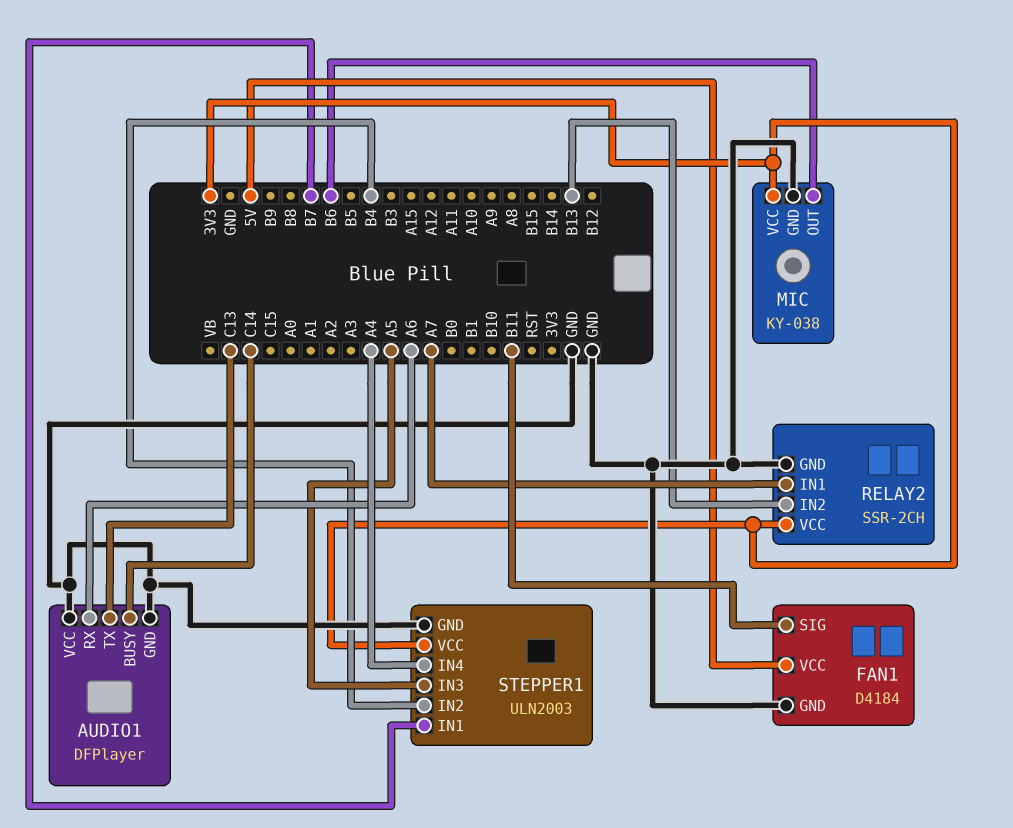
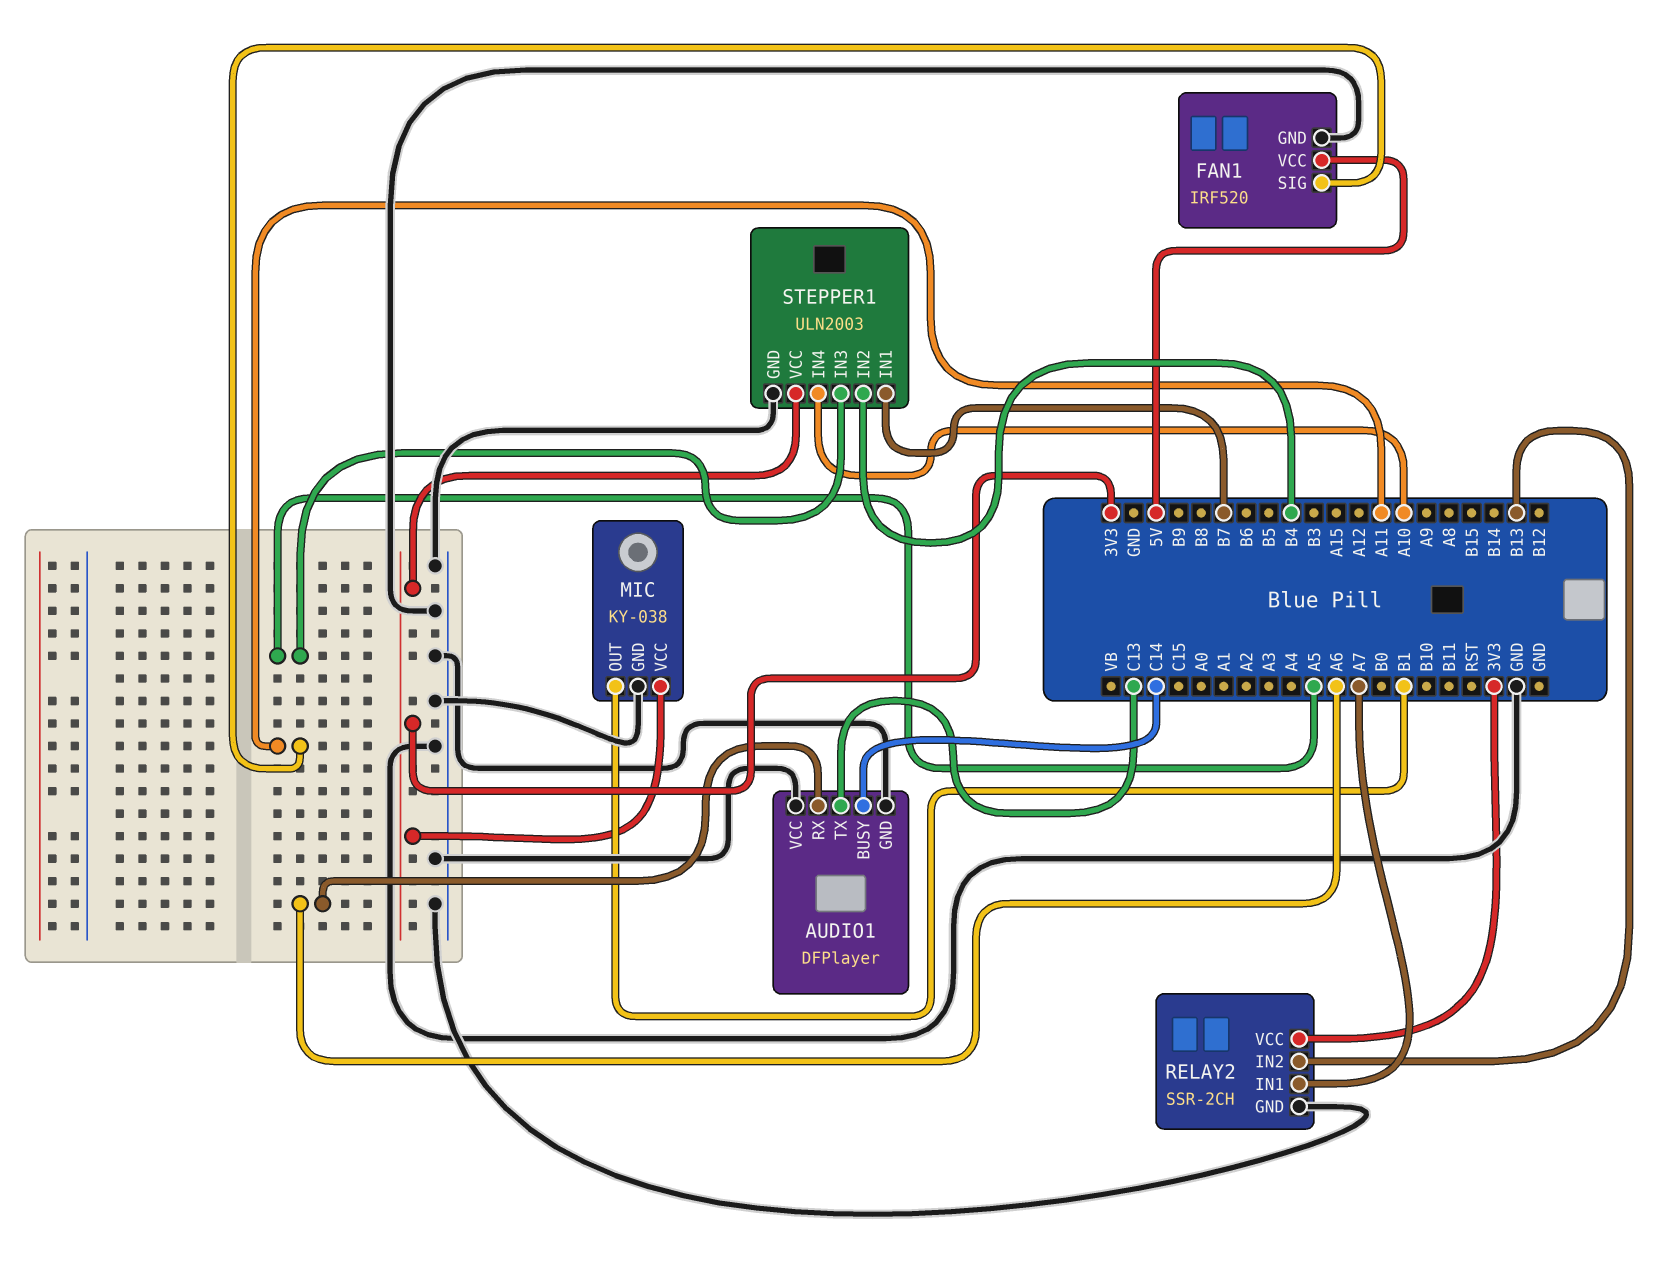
FAN1: D4184 -> IRF520
FAN1 pin SIG: B11 -> A11
MIC pin OUT: B6 -> B1
STEPPER1 pin IN4: A4 -> A10

